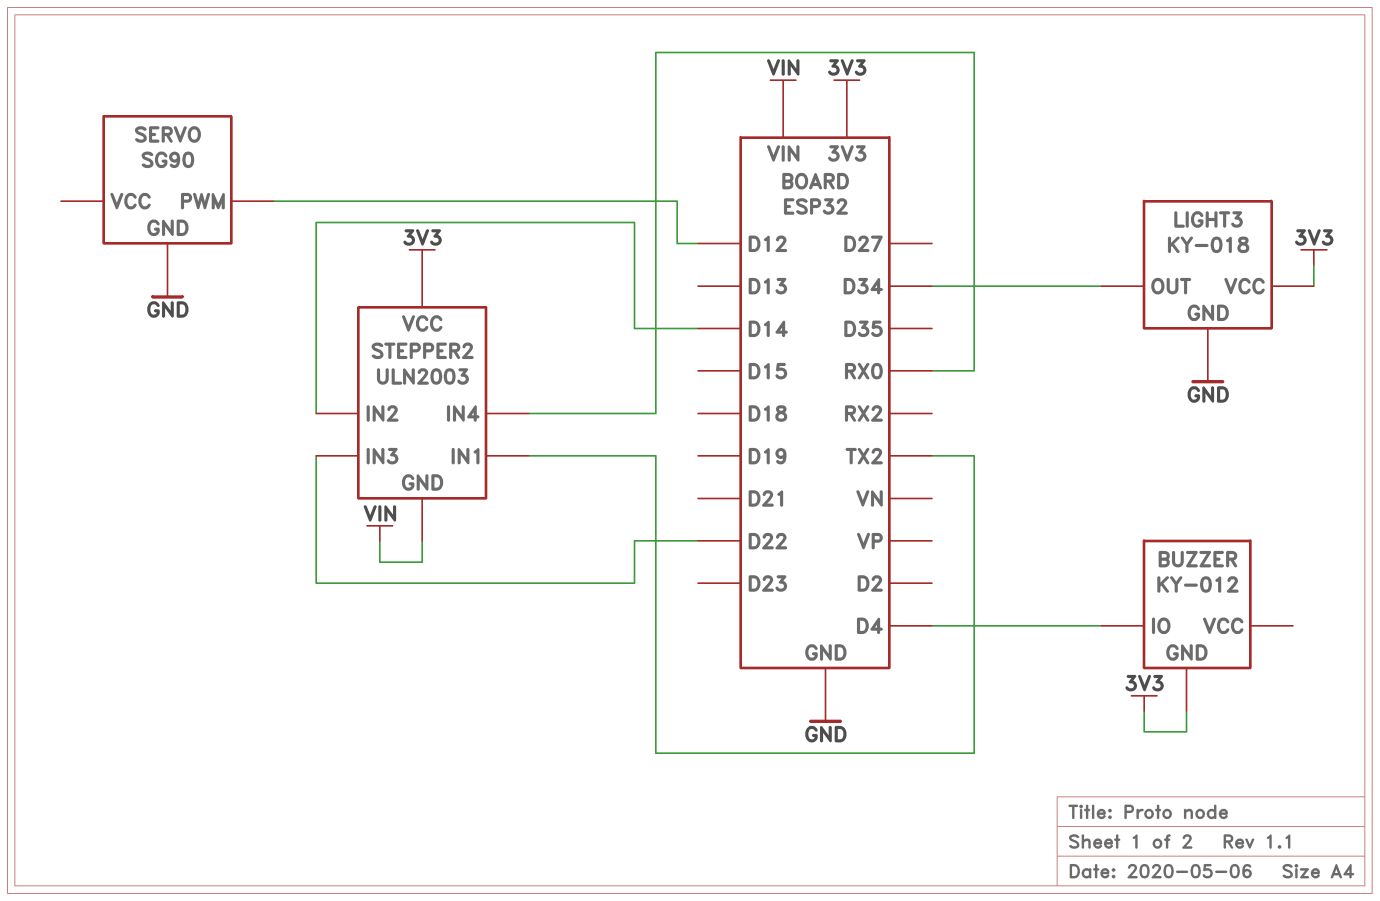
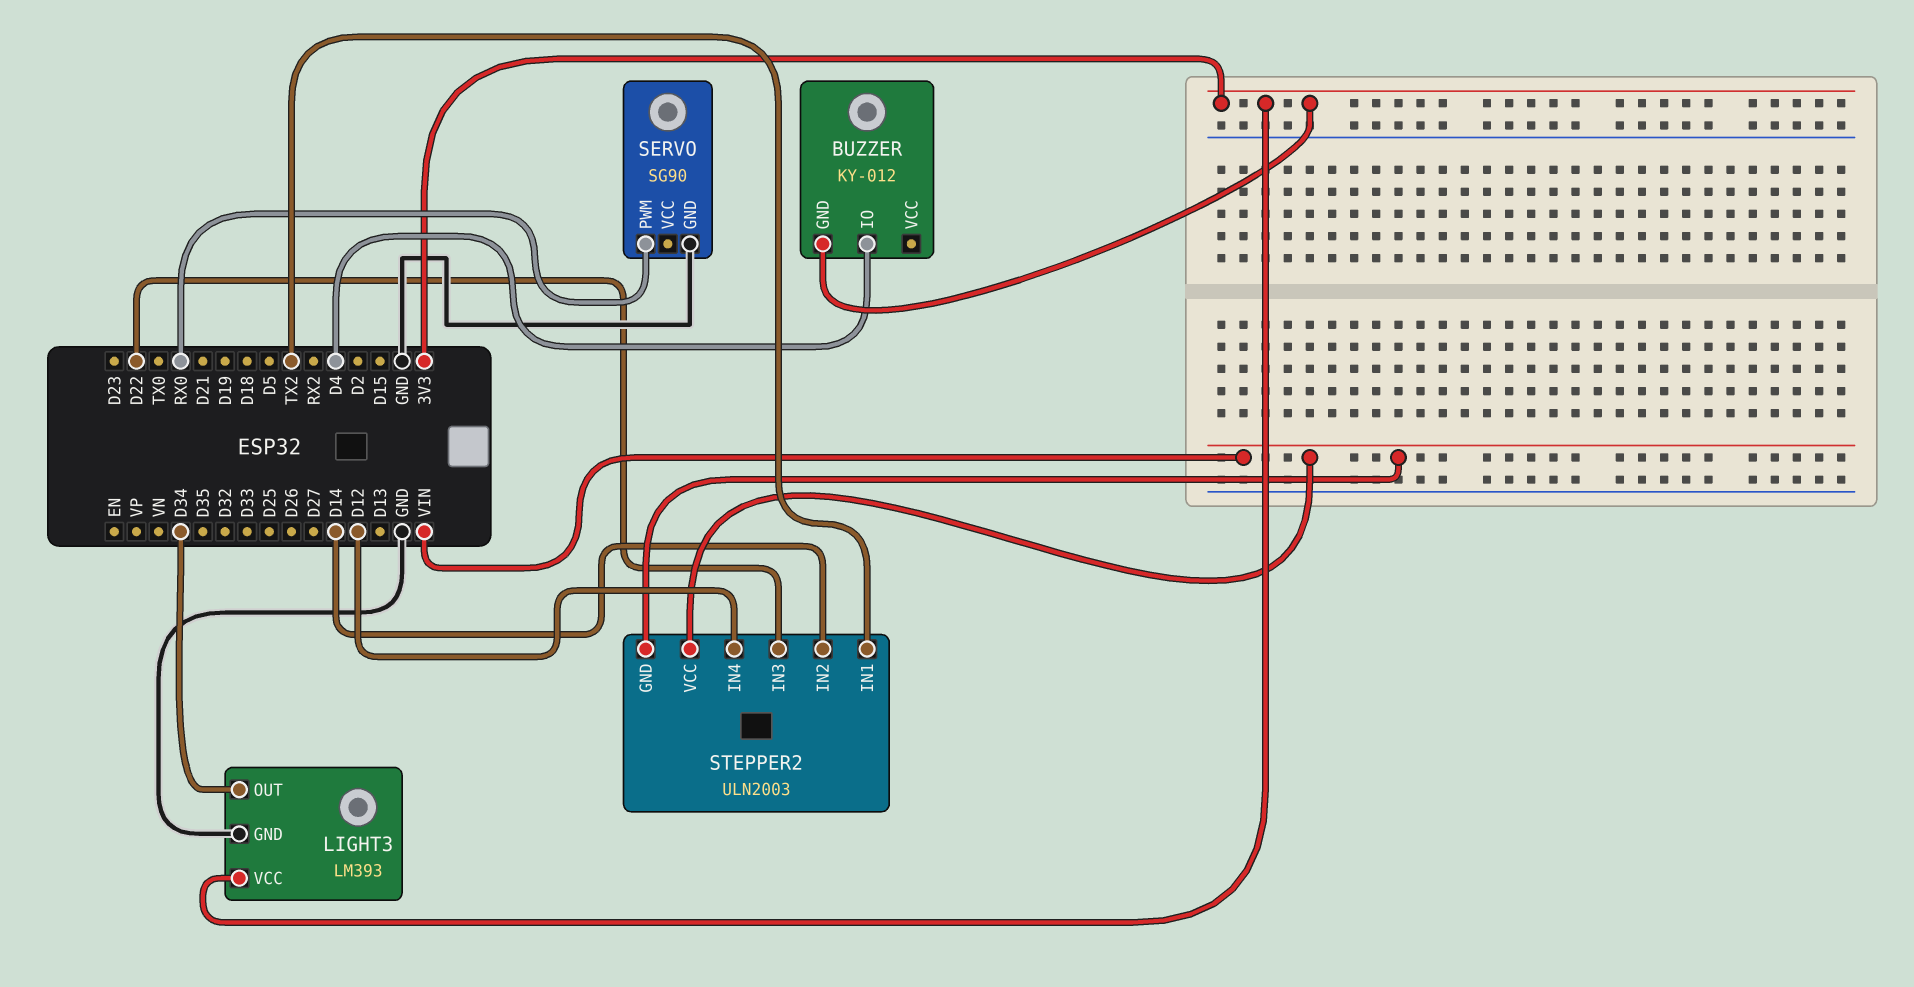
LIGHT3: KY-018 -> LM393
SERVO pin PWM: D12 -> RX0
STEPPER2 pin IN4: RX0 -> D12
STEPPER2 pin VCC: 3V3 -> VIN

